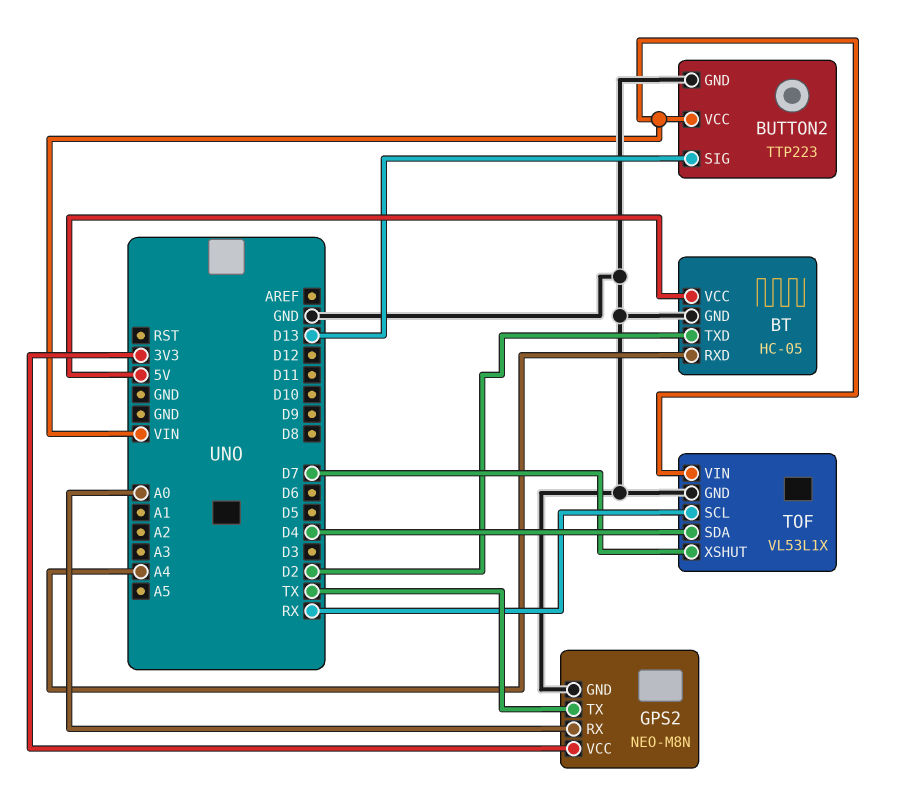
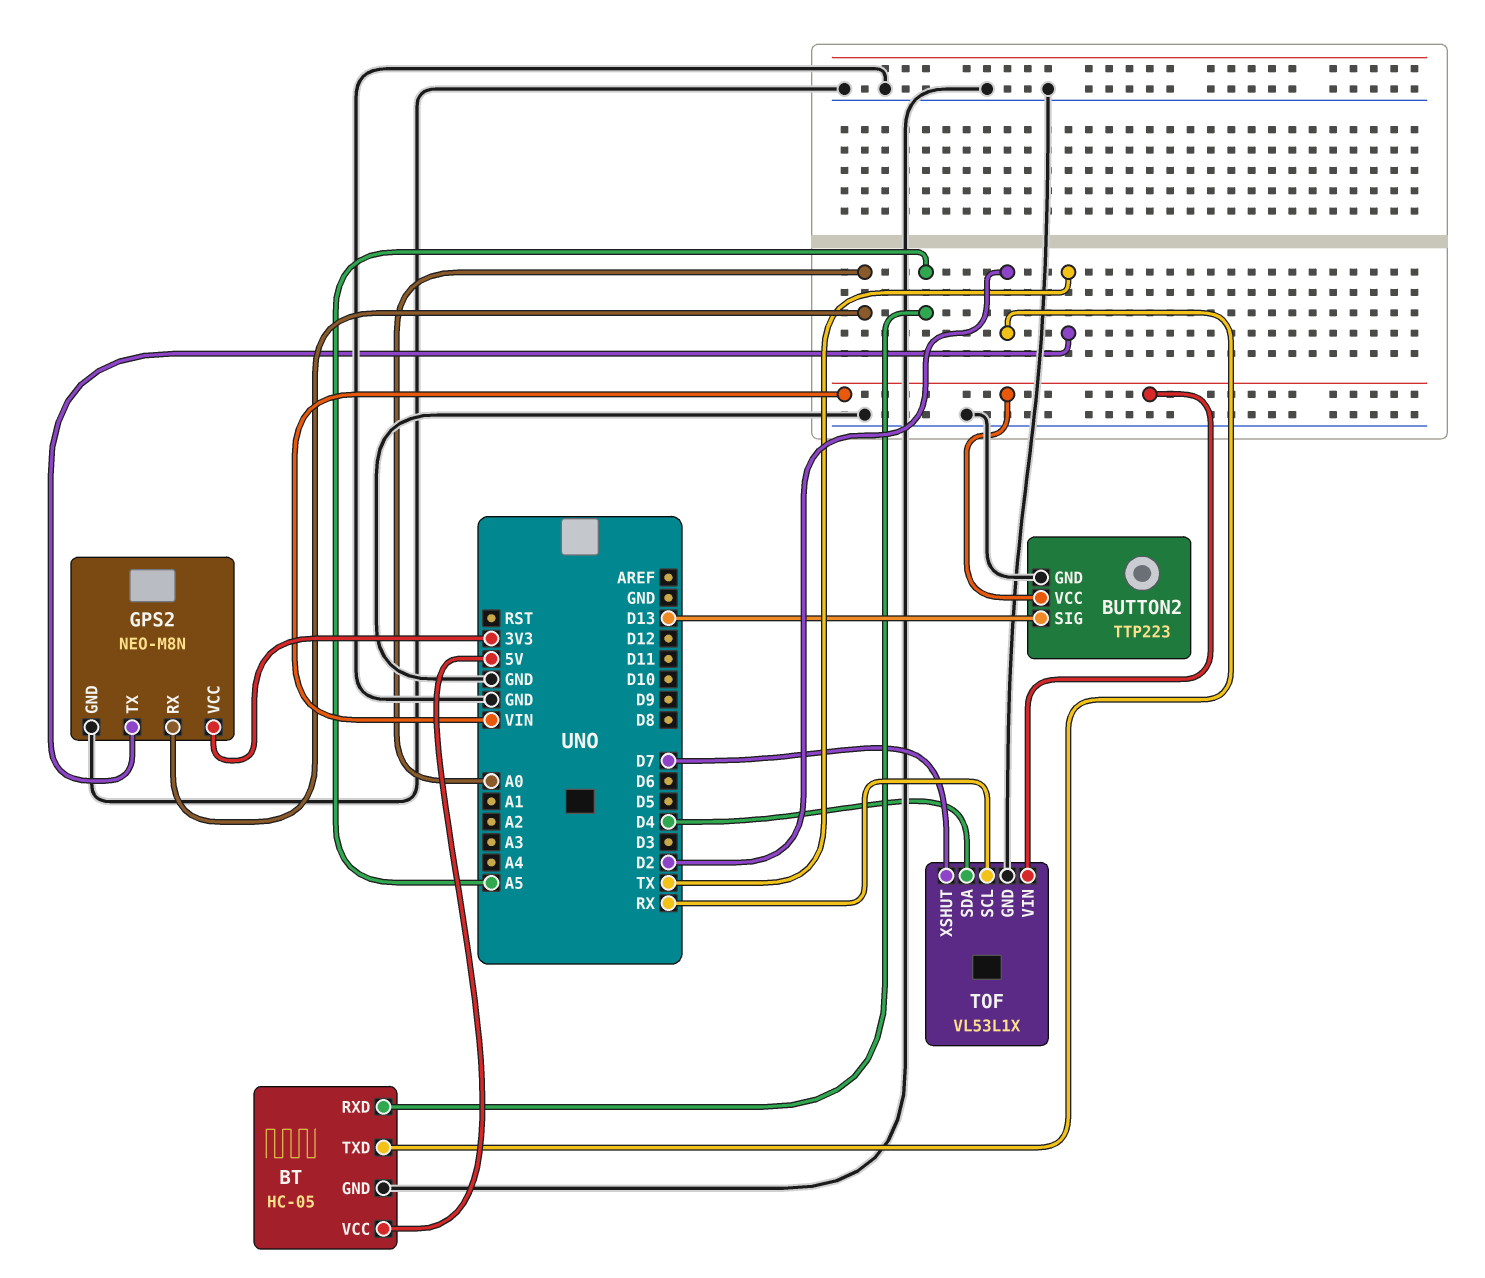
BT pin RXD: A4 -> A5

